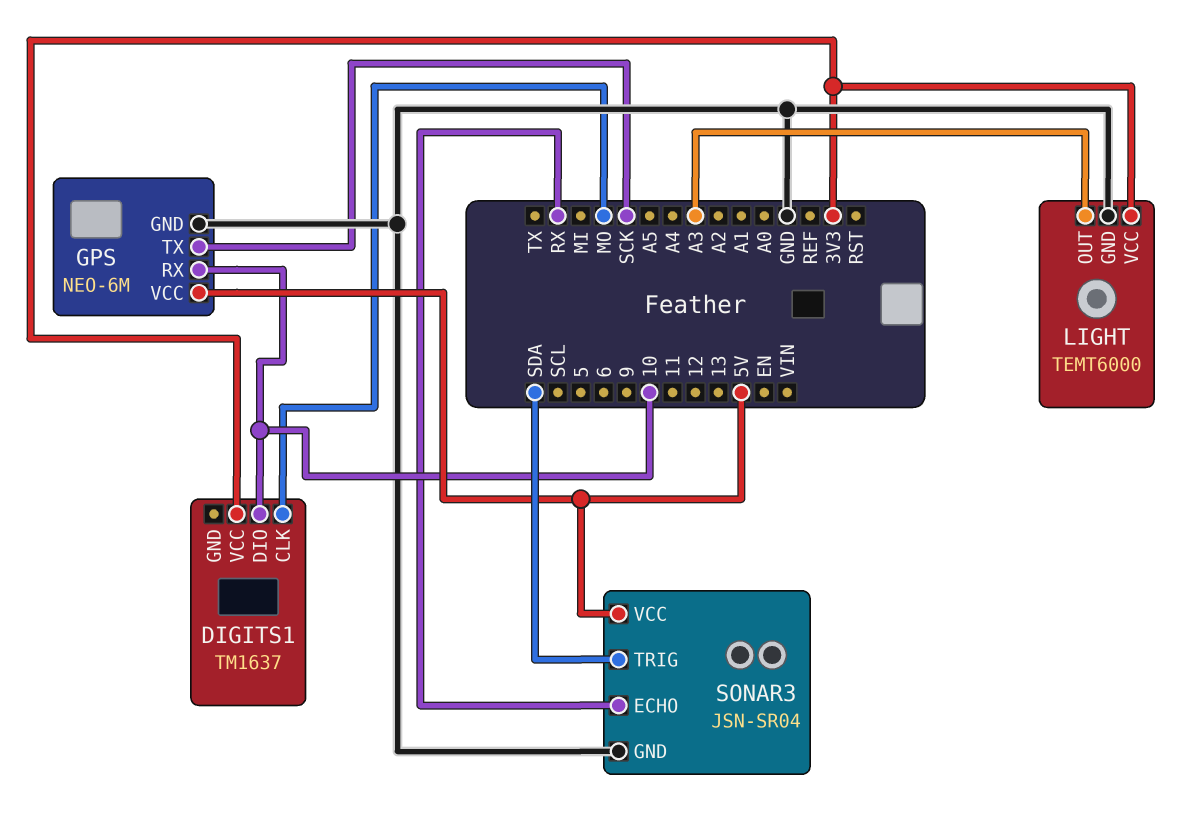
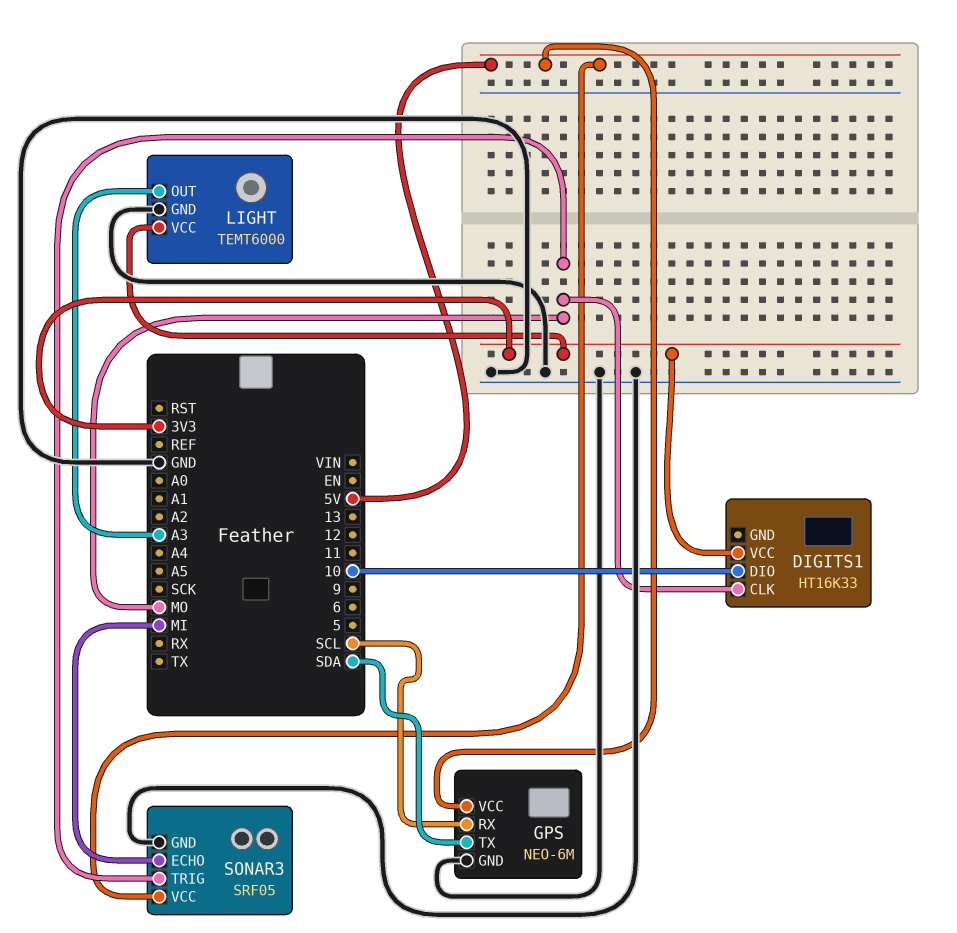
DIGITS1: TM1637 -> HT16K33
GPS pin RX: 10 -> SCL
GPS pin TX: SCK -> SDA
SONAR3: JSN-SR04 -> SRF05
SONAR3 pin ECHO: RX -> MI
SONAR3 pin TRIG: SDA -> MO

